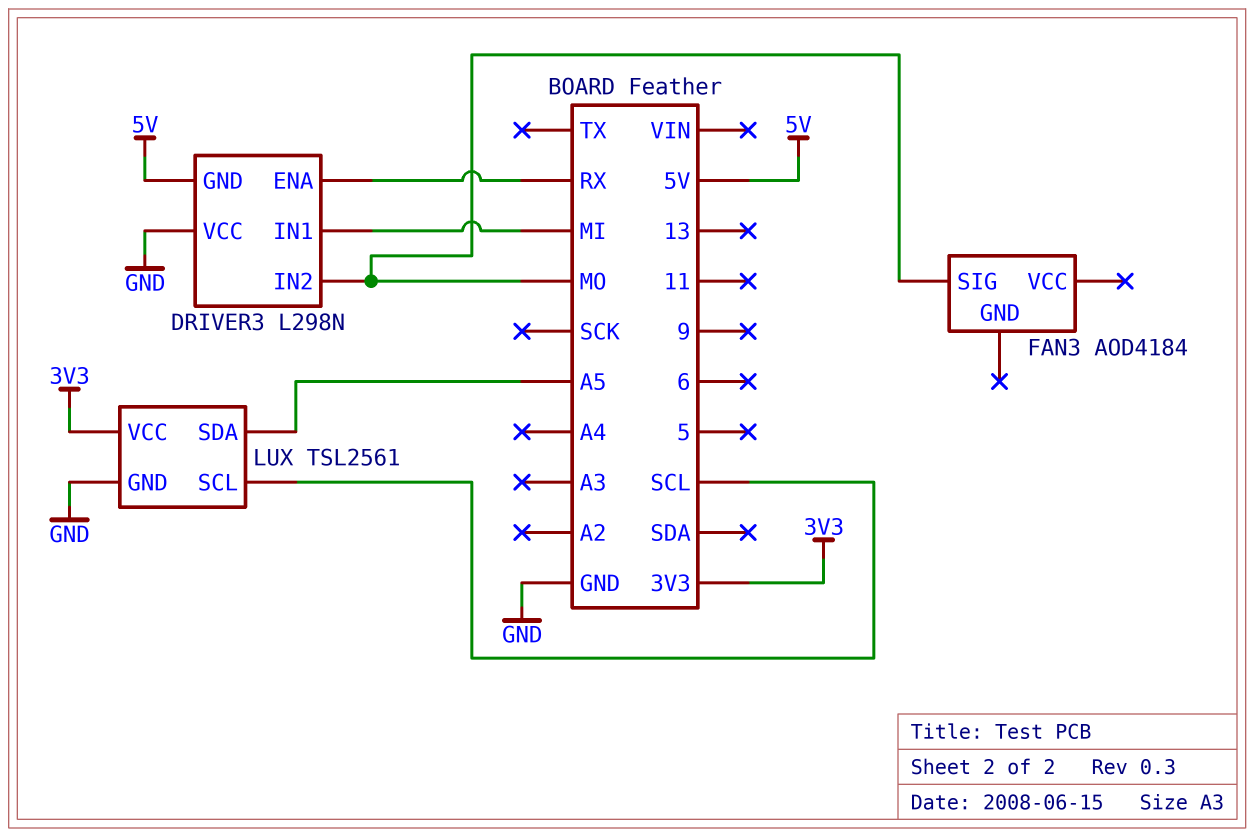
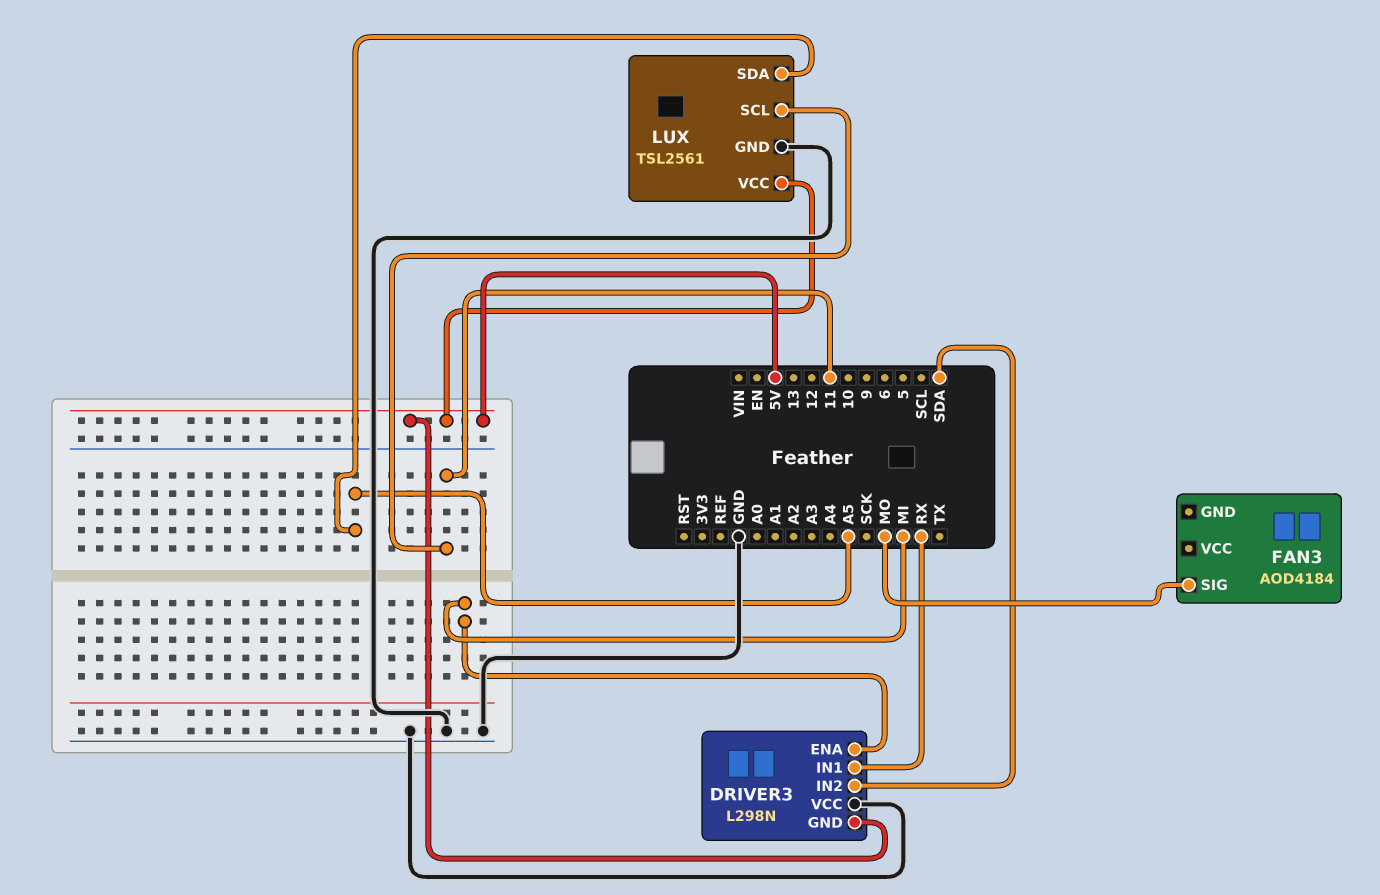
DRIVER3 pin ENA: RX -> MI
DRIVER3 pin IN1: MI -> RX
DRIVER3 pin IN2: MO -> SDA
LUX pin SCL: SCL -> 11
LUX pin VCC: 3V3 -> 5V

